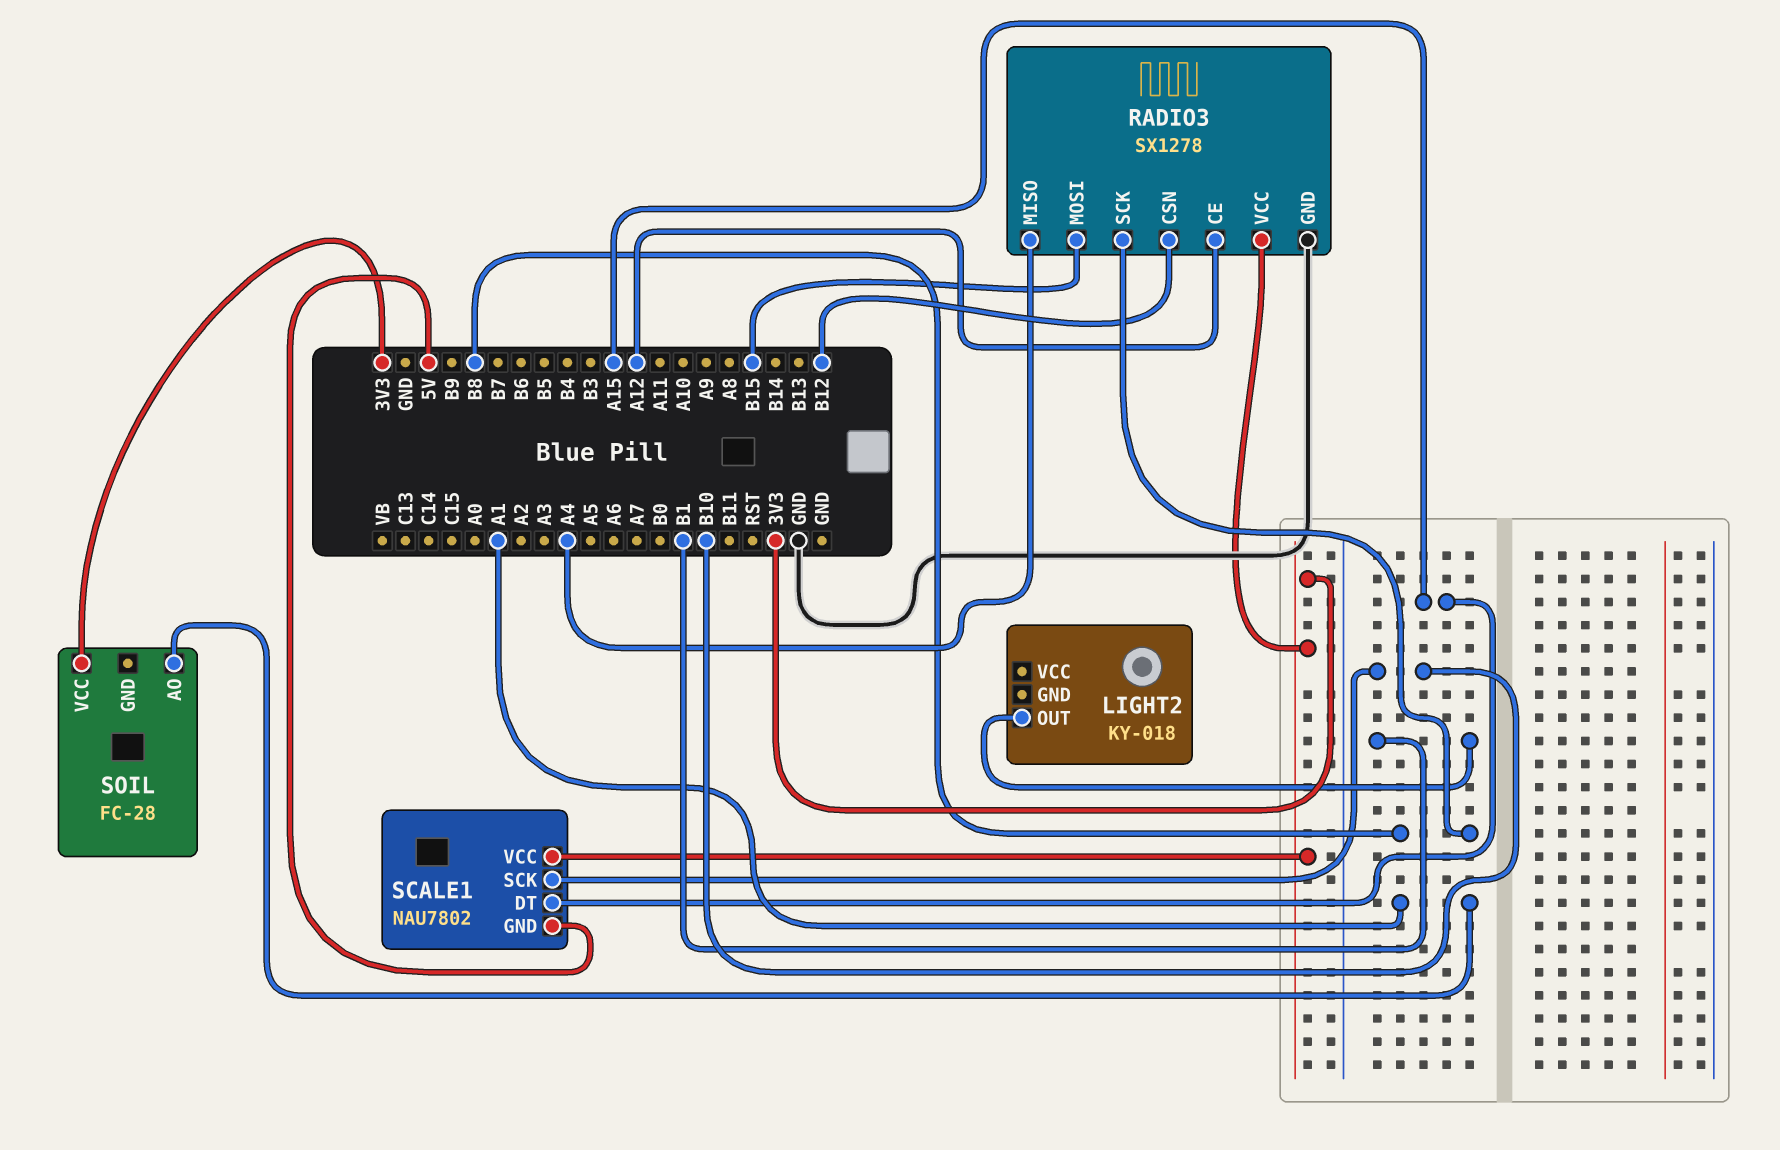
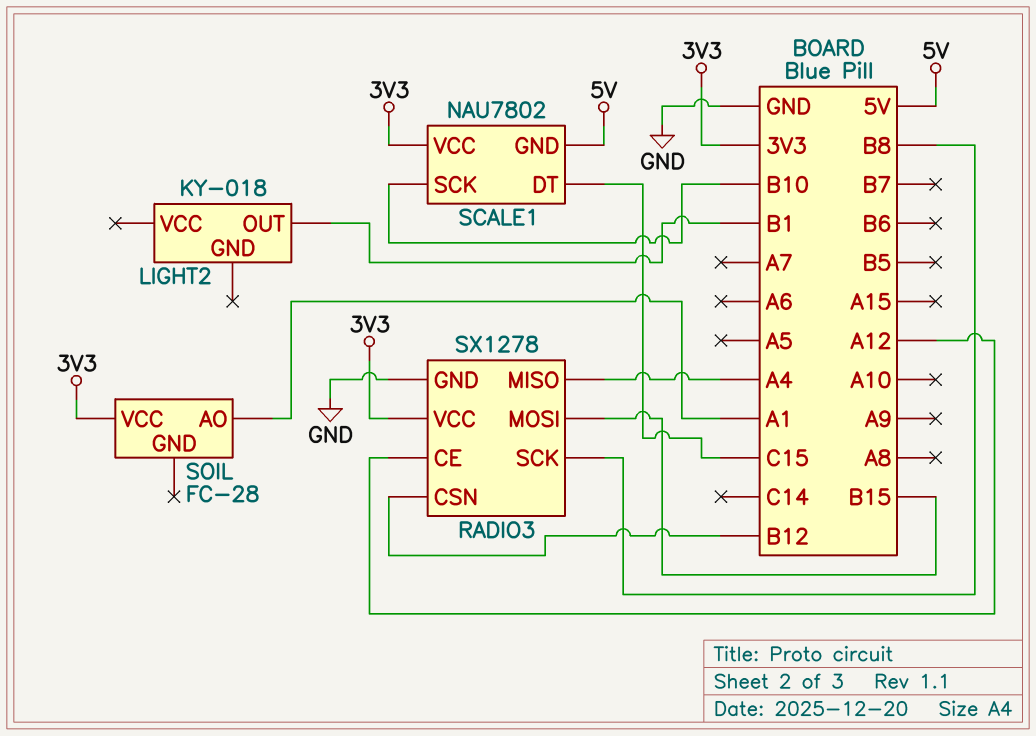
SCALE1 pin DT: A15 -> C15

